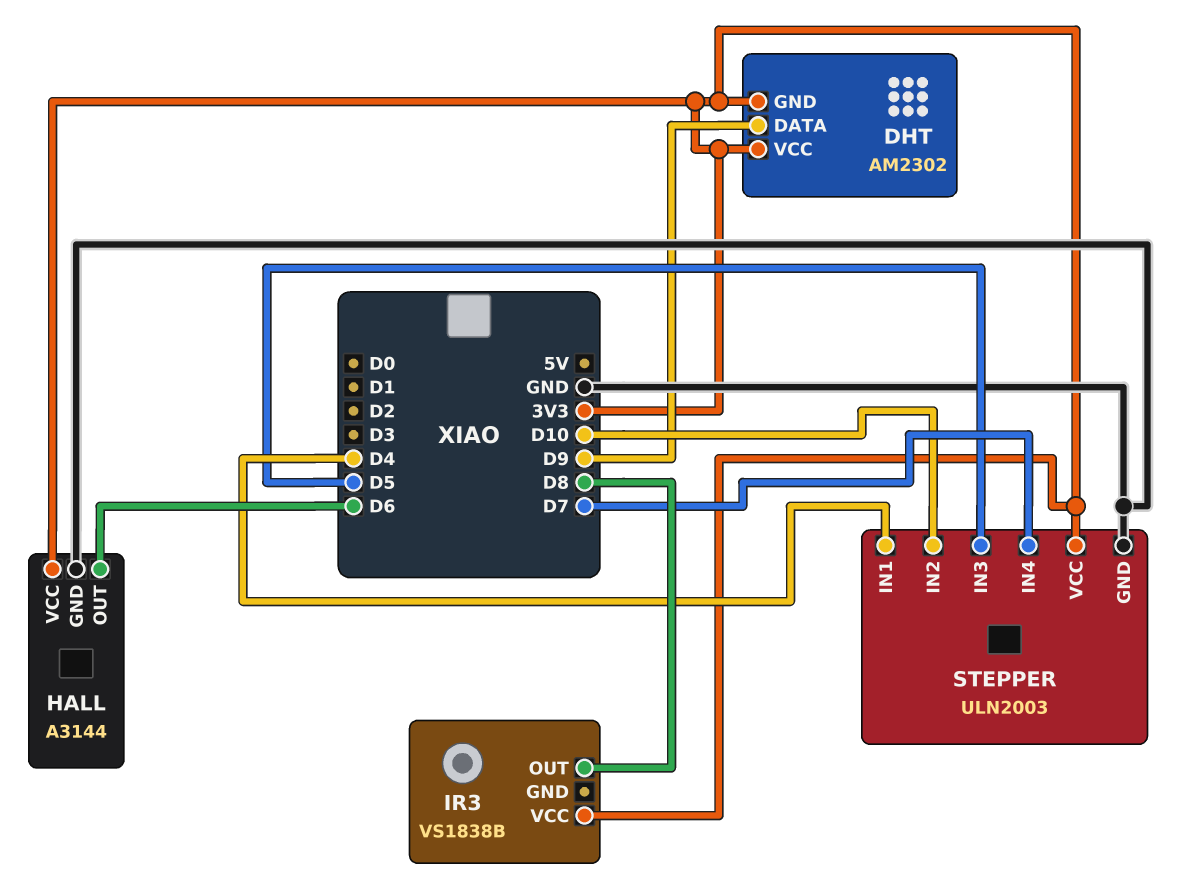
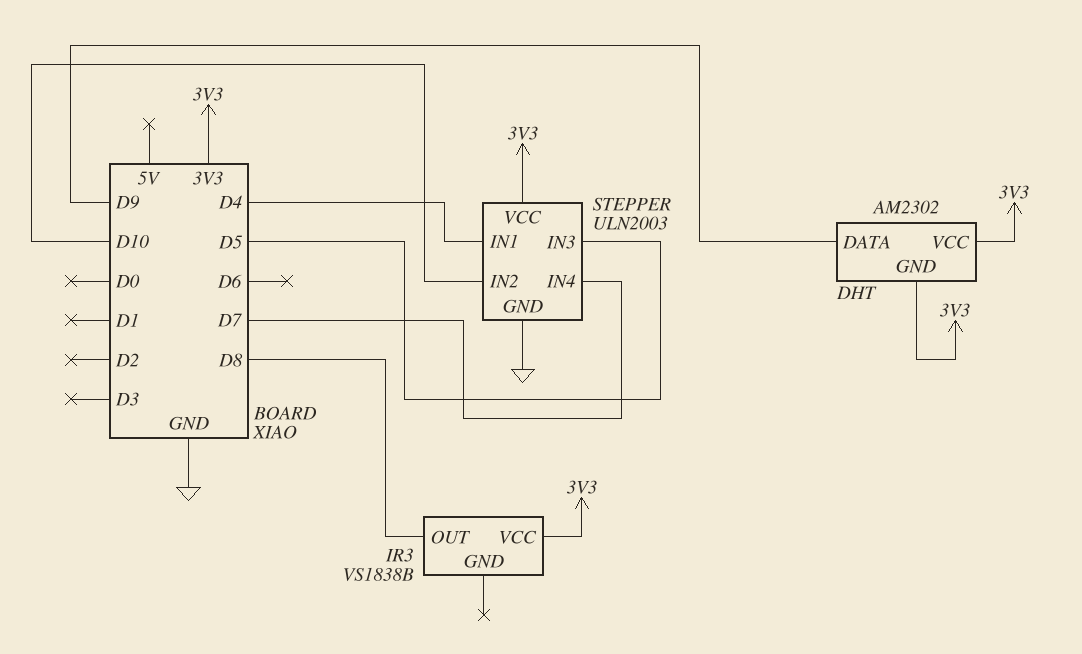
HALL: A3144 -> none
HALL pin GND: GND -> none
HALL pin OUT: D6 -> none
HALL pin VCC: 3V3 -> none

